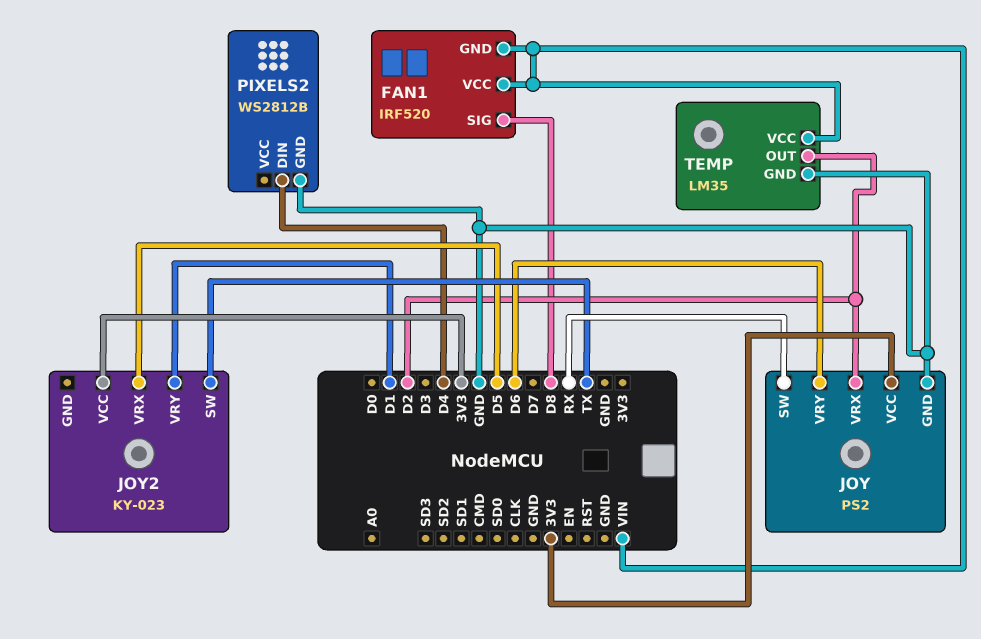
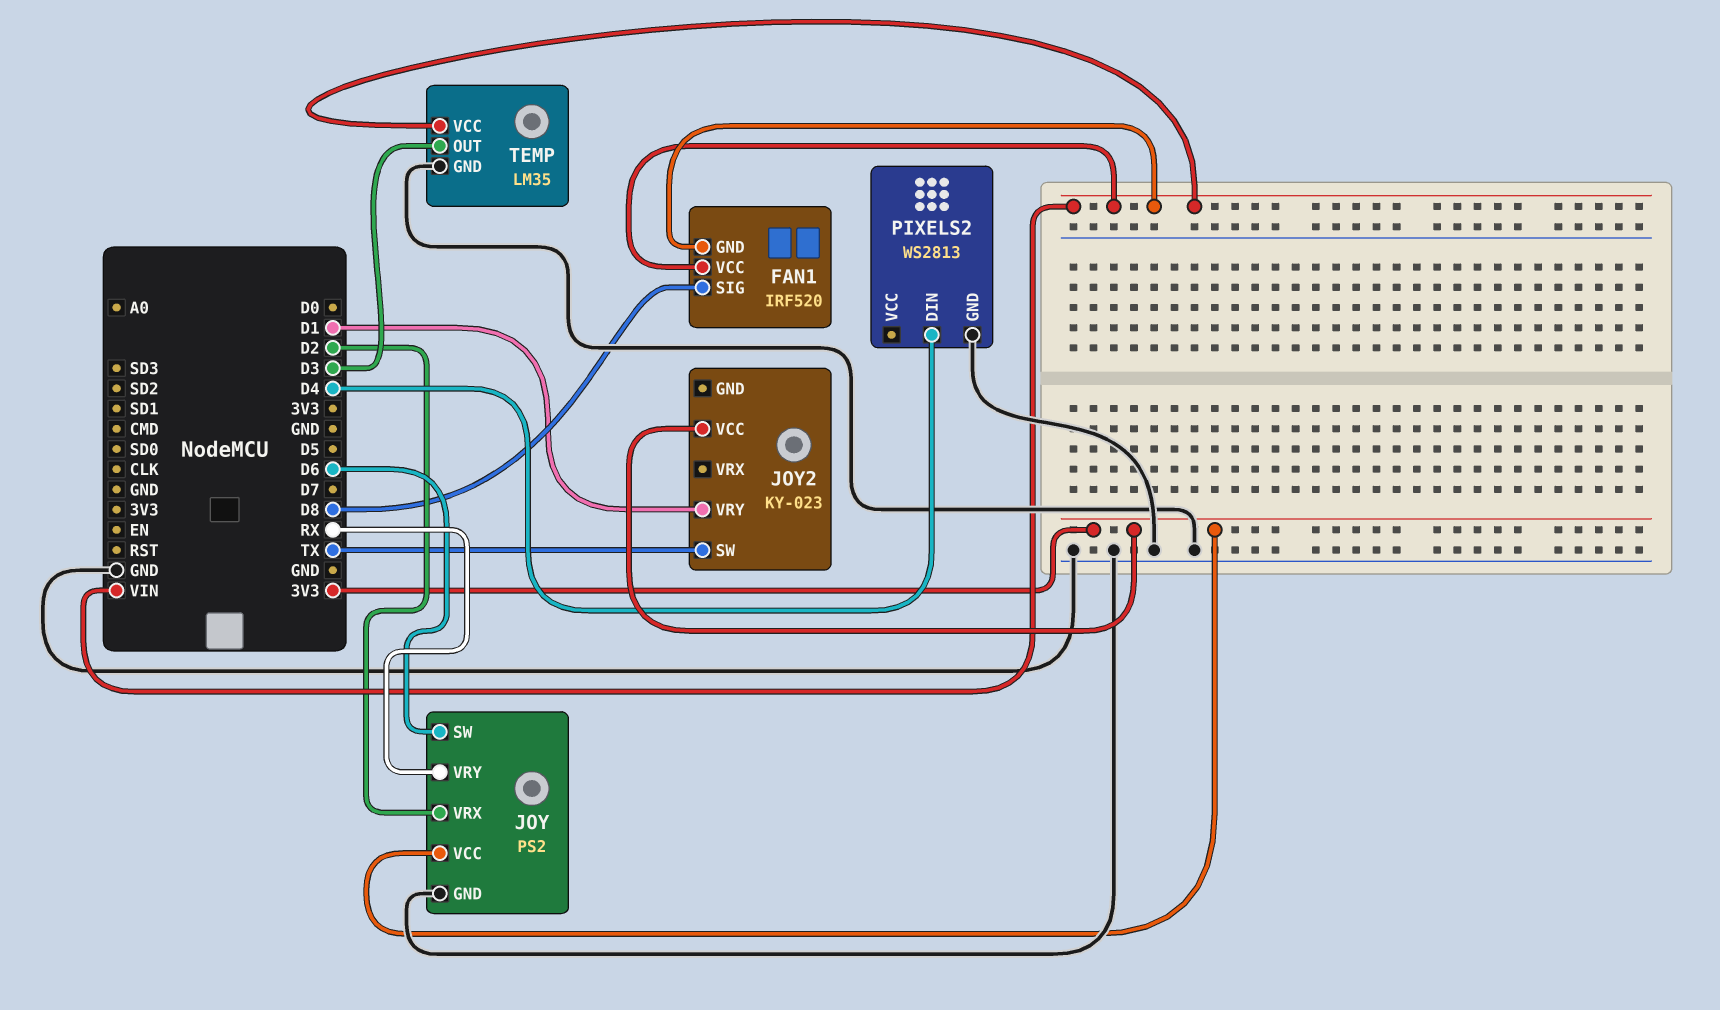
JOY pin SW: RX -> D6
JOY pin VRY: D6 -> RX
JOY2 pin VRX: D5 -> none
PIXELS2: WS2812B -> WS2813
TEMP pin OUT: D2 -> D3

